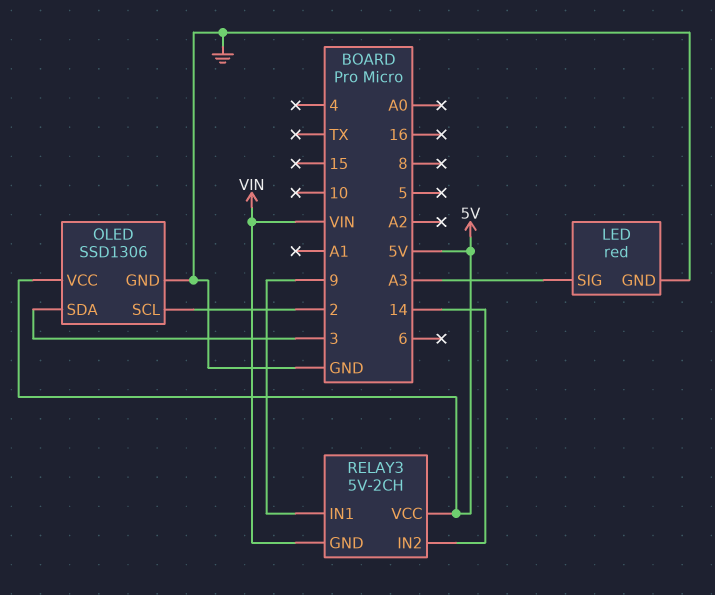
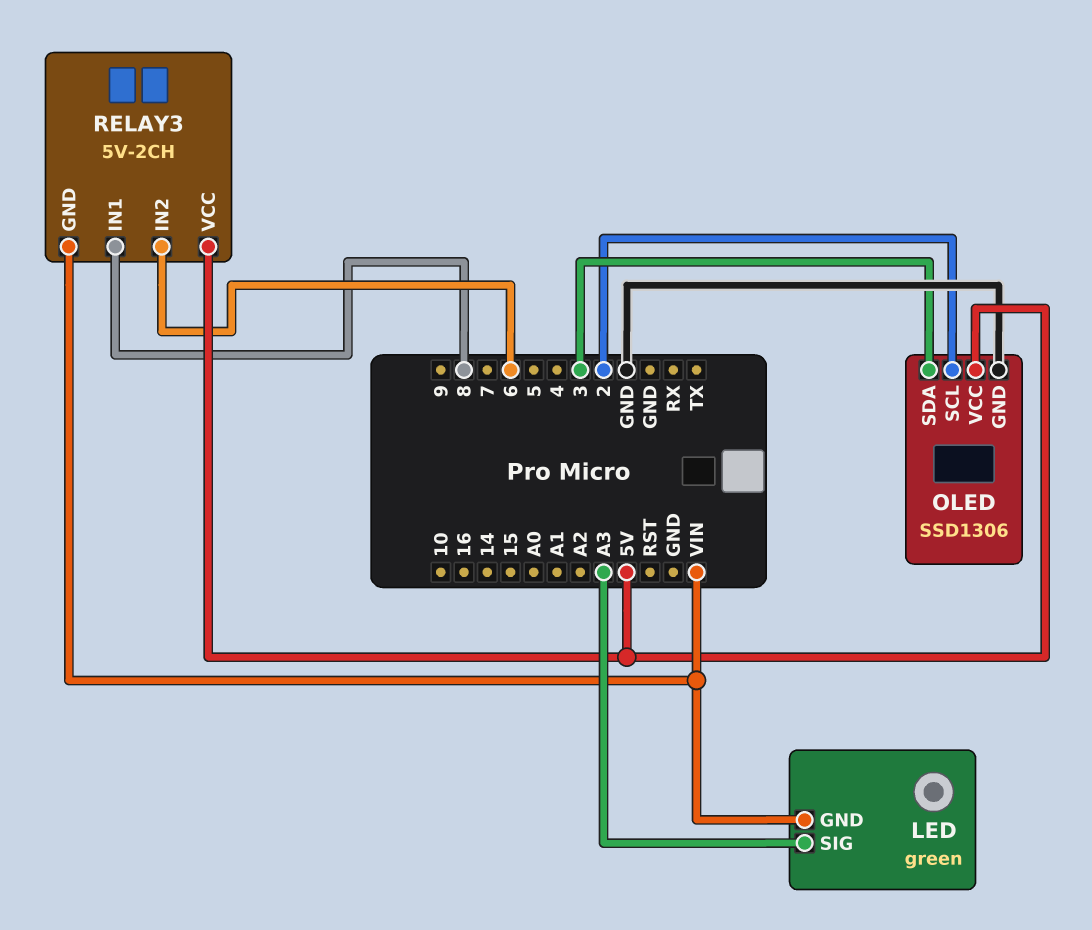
LED: red -> green
LED pin GND: GND -> VIN
RELAY3 pin IN1: 9 -> 8
RELAY3 pin IN2: 14 -> 6

